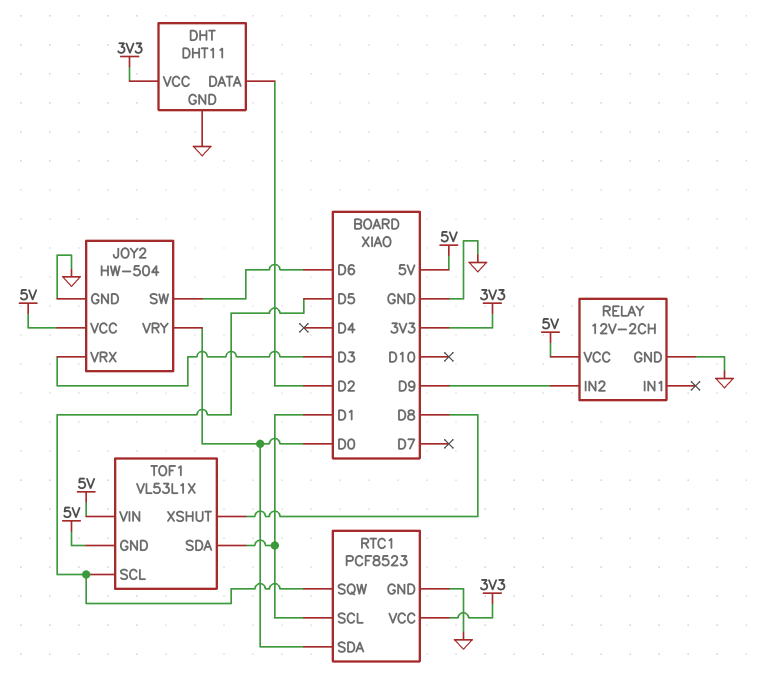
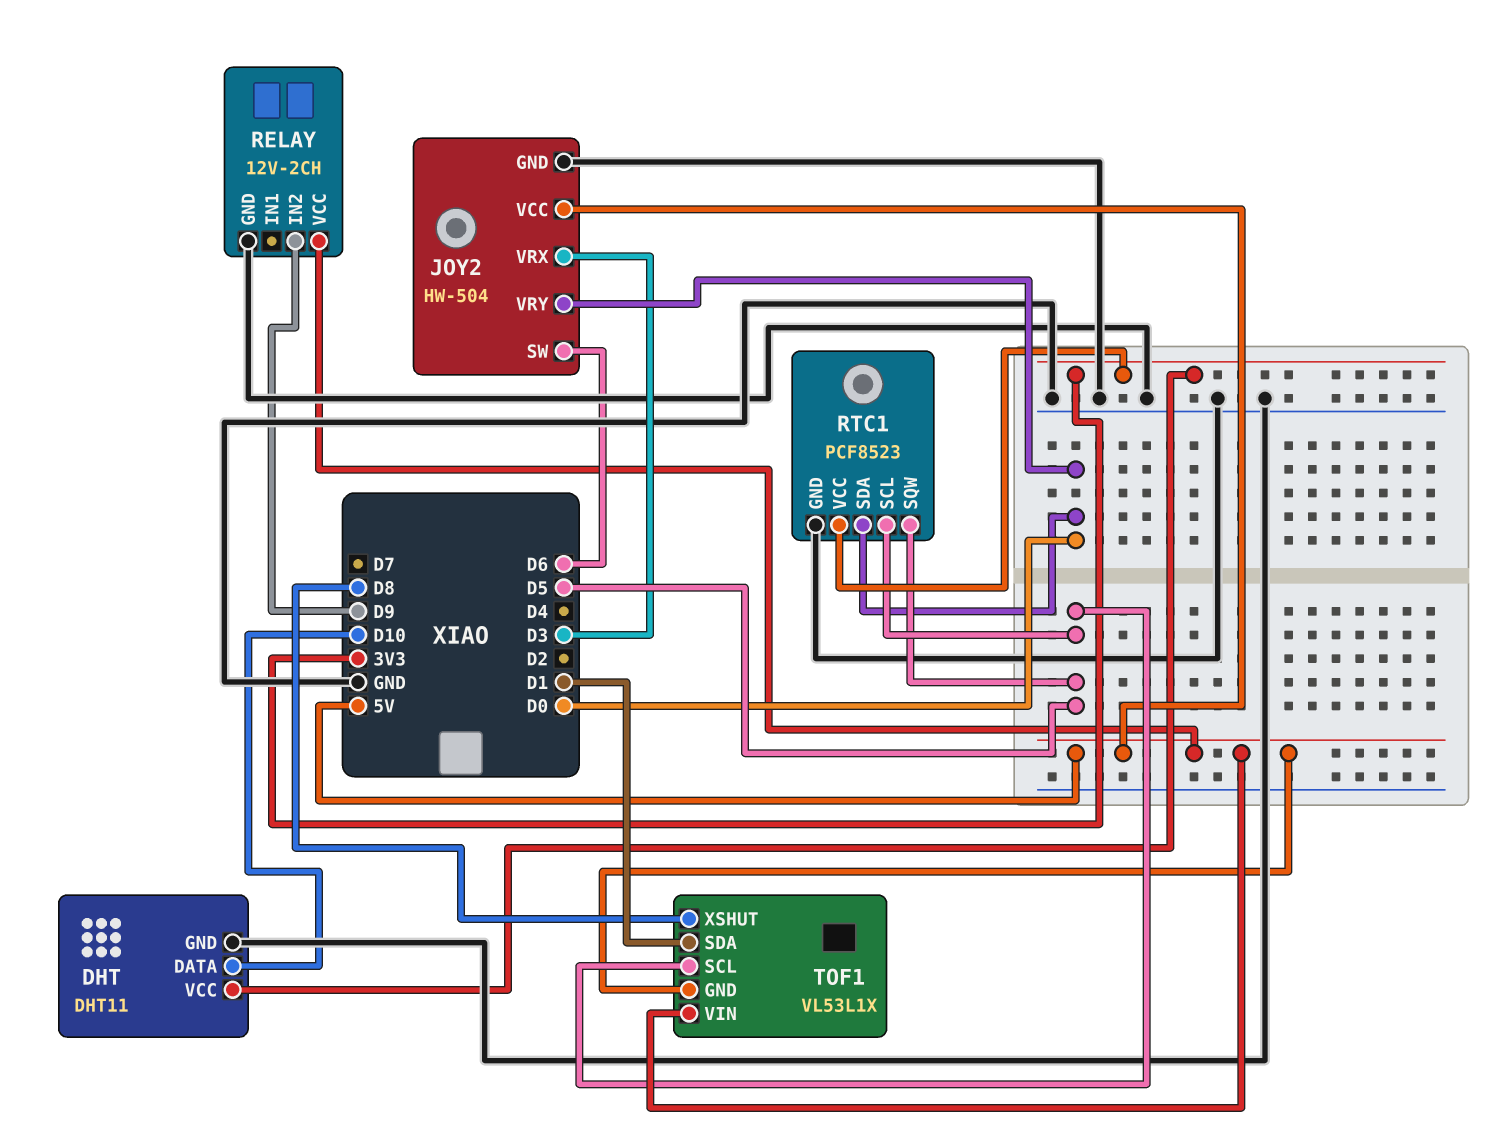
DHT pin DATA: D2 -> D10
RTC1 pin SCL: D1 -> D5

